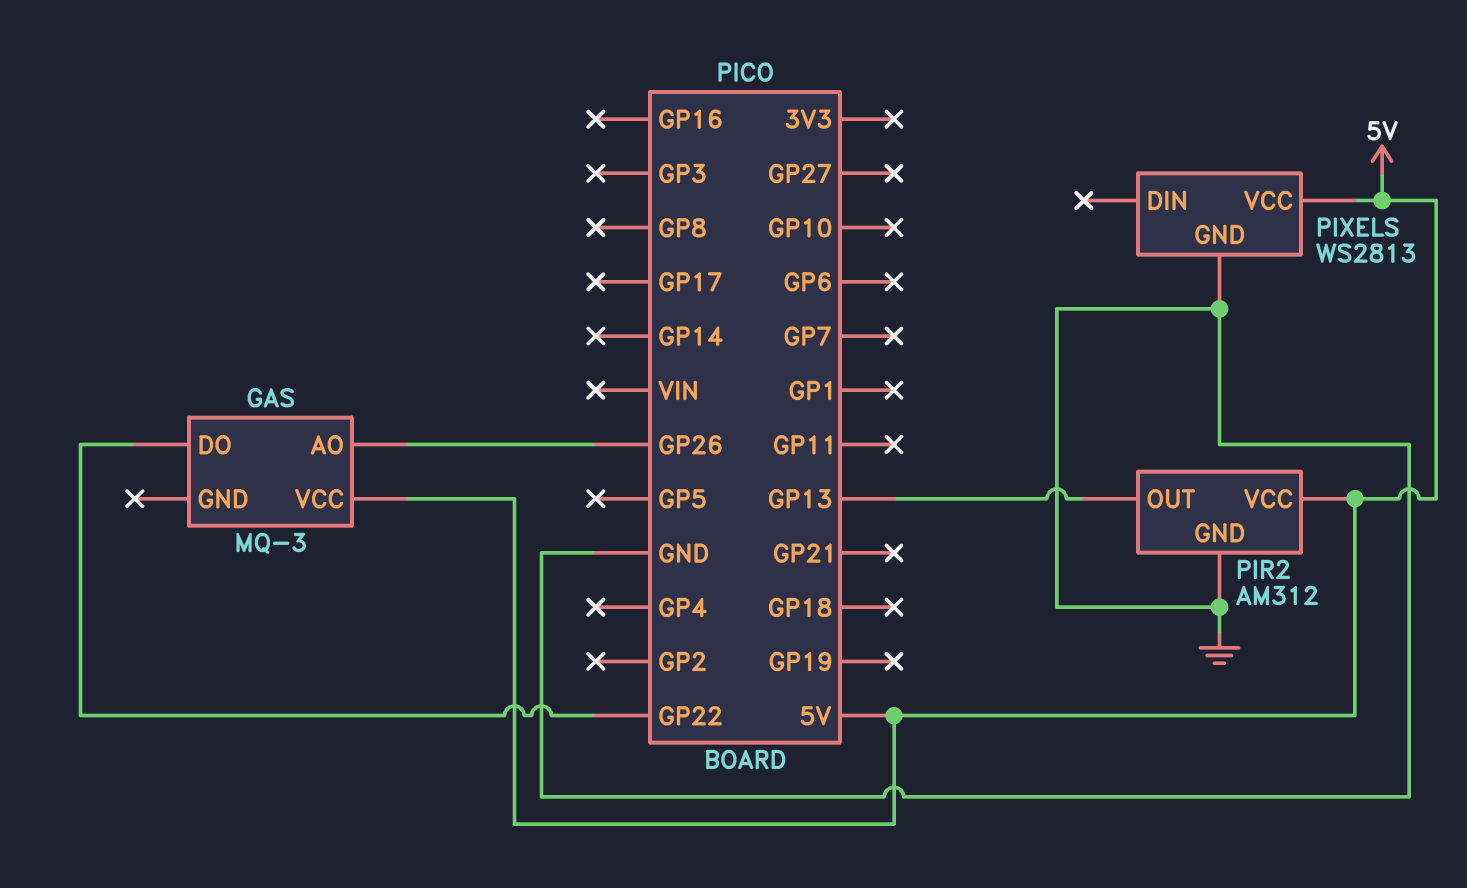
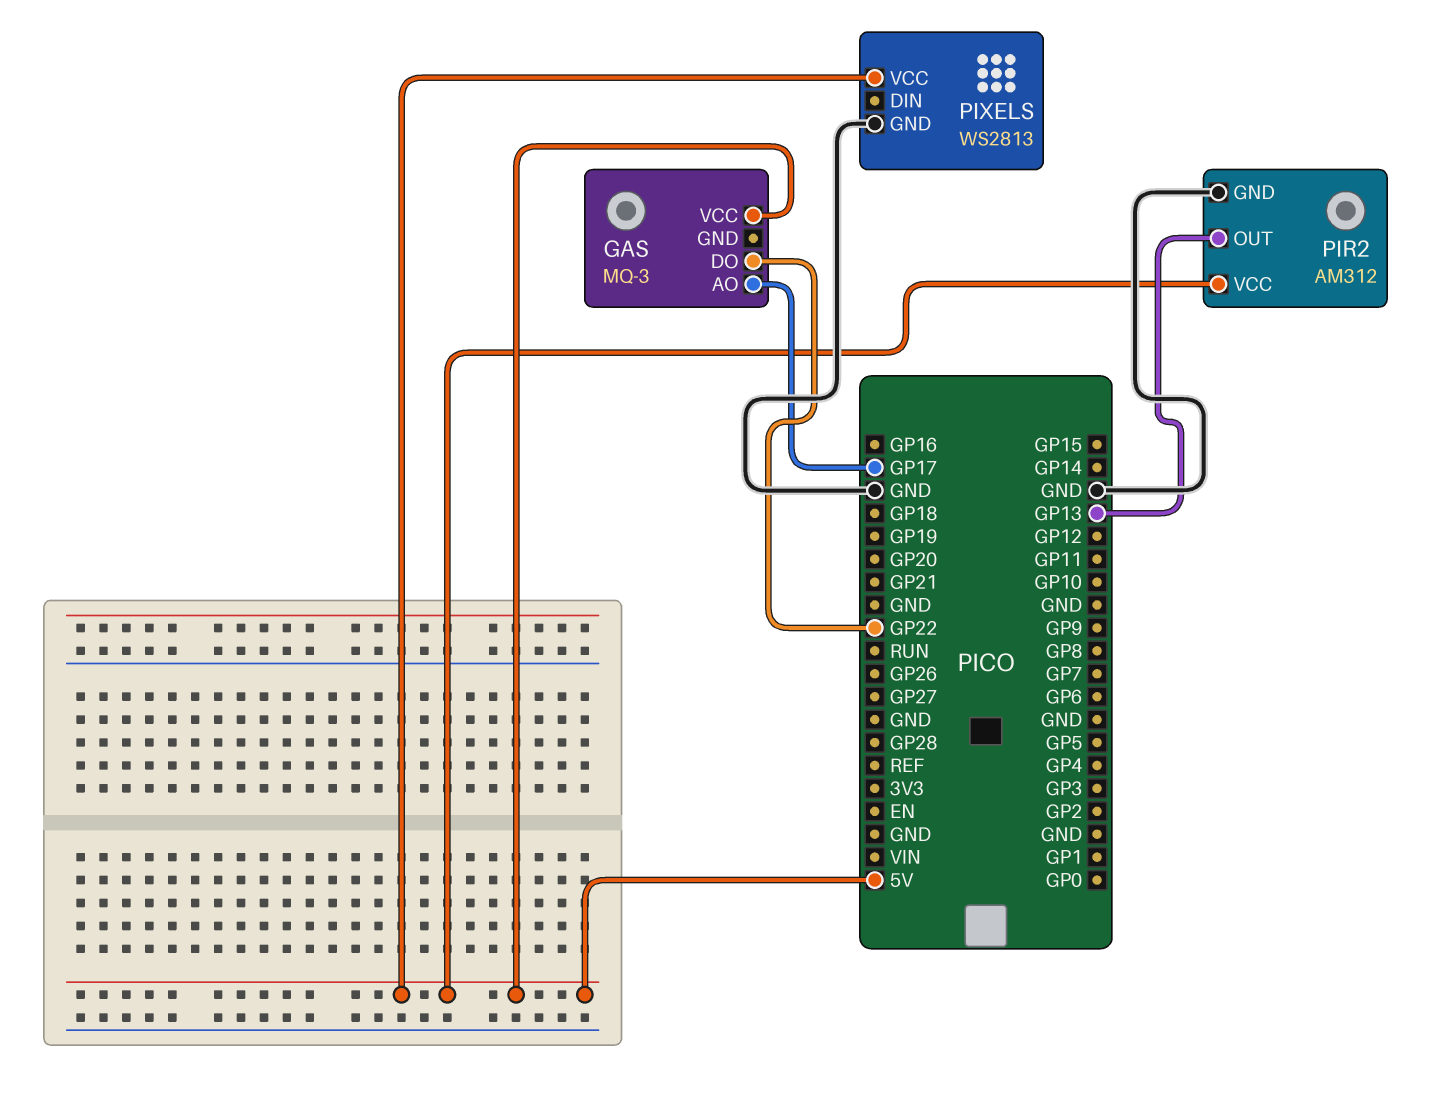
GAS pin AO: GP26 -> GP17

